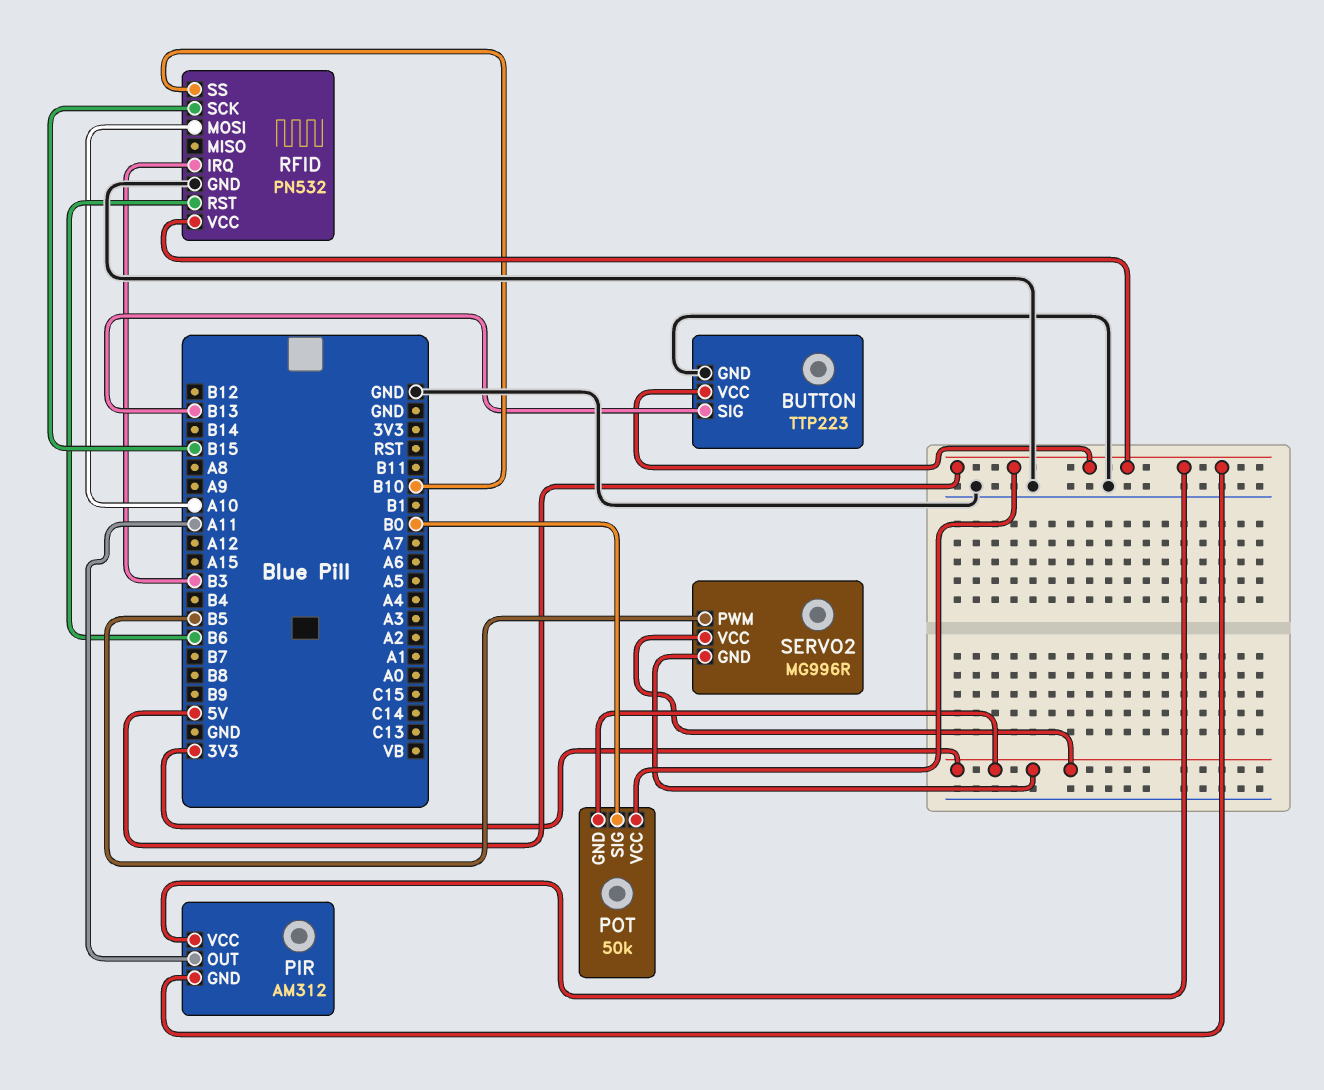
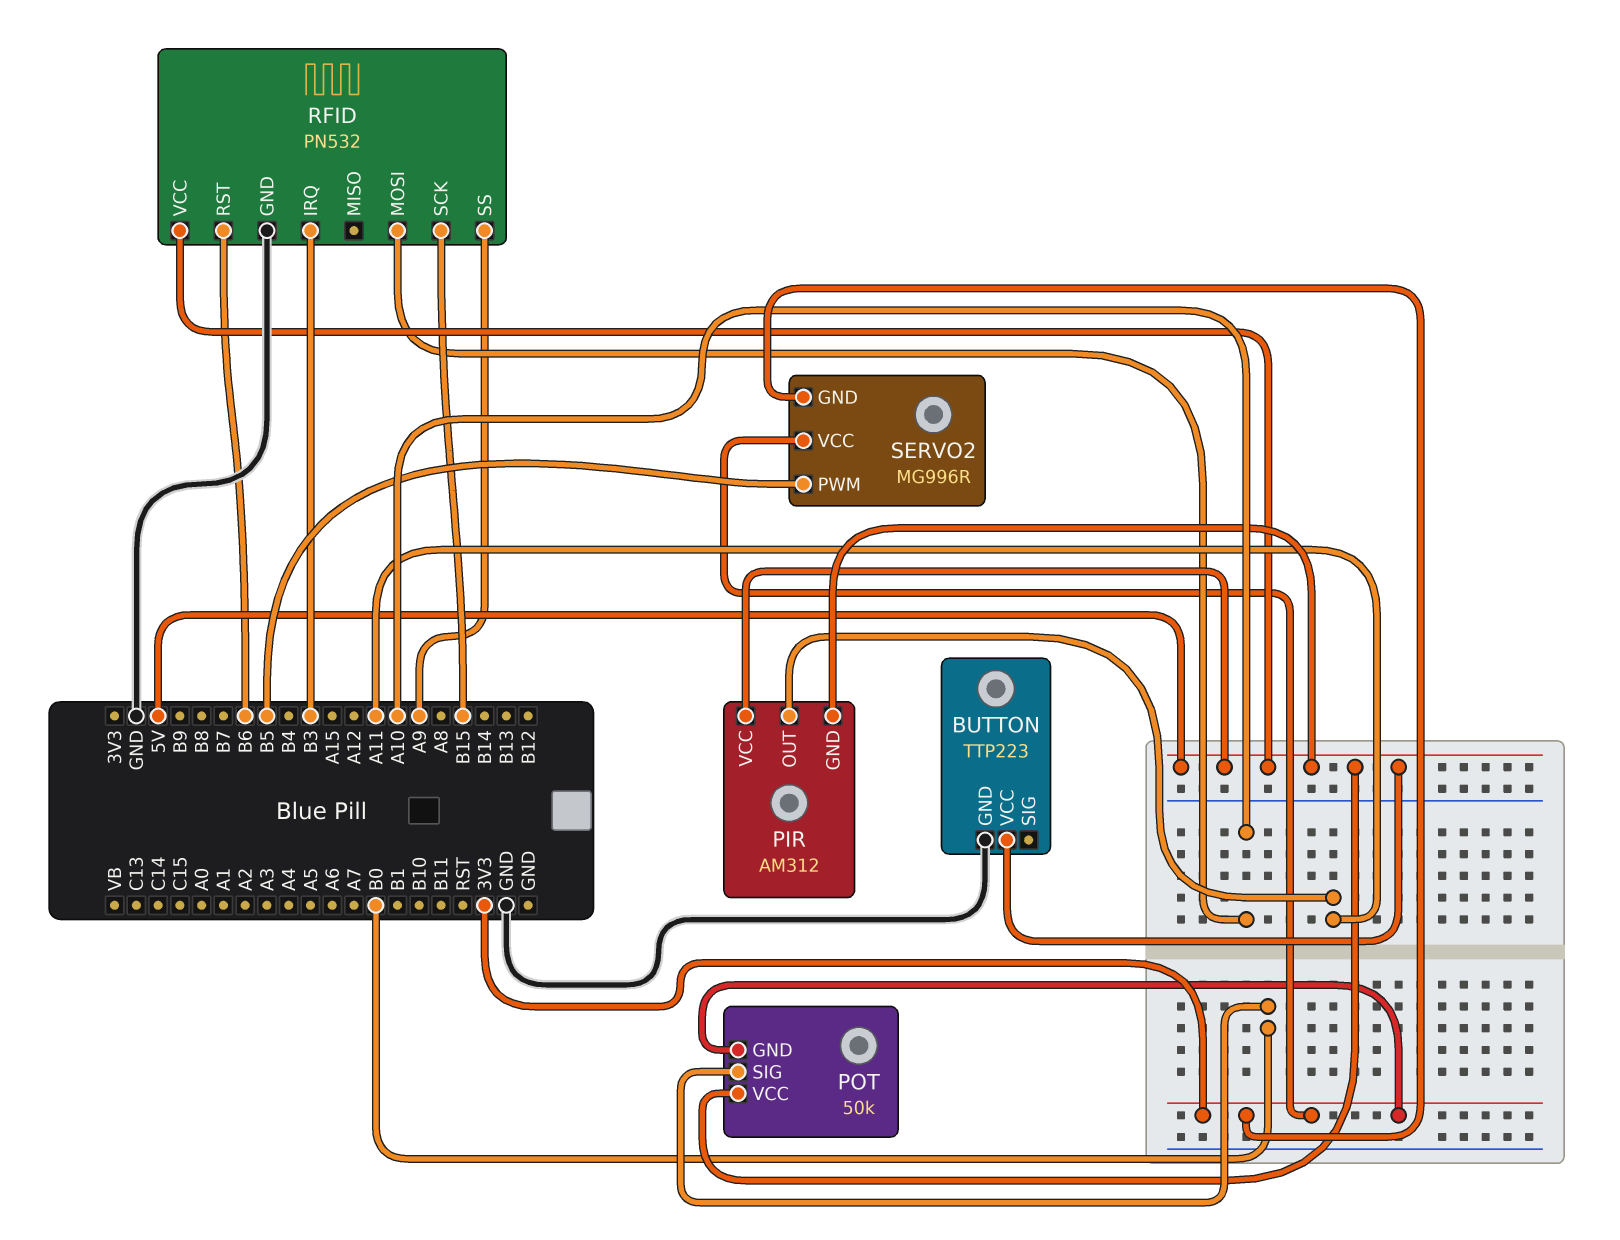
BUTTON pin SIG: B13 -> none
RFID pin SS: B10 -> A9

